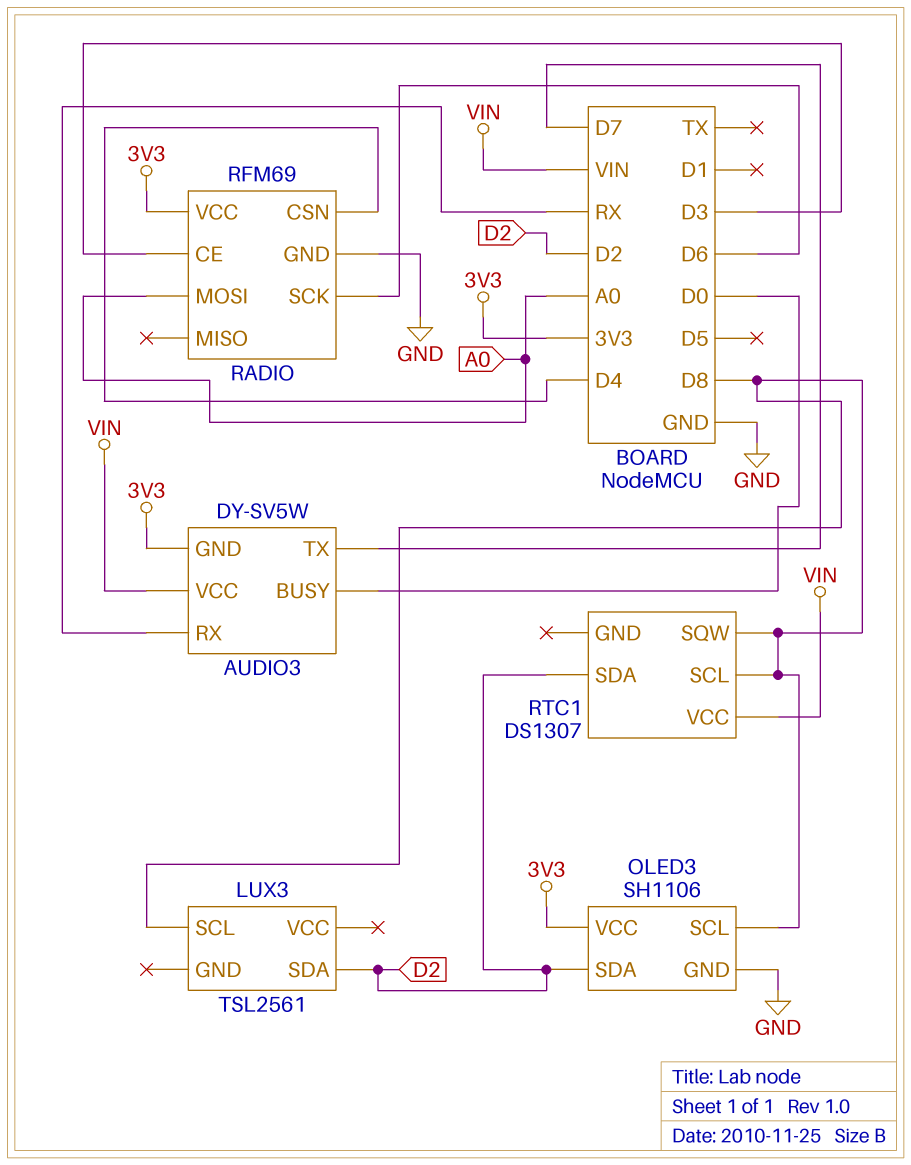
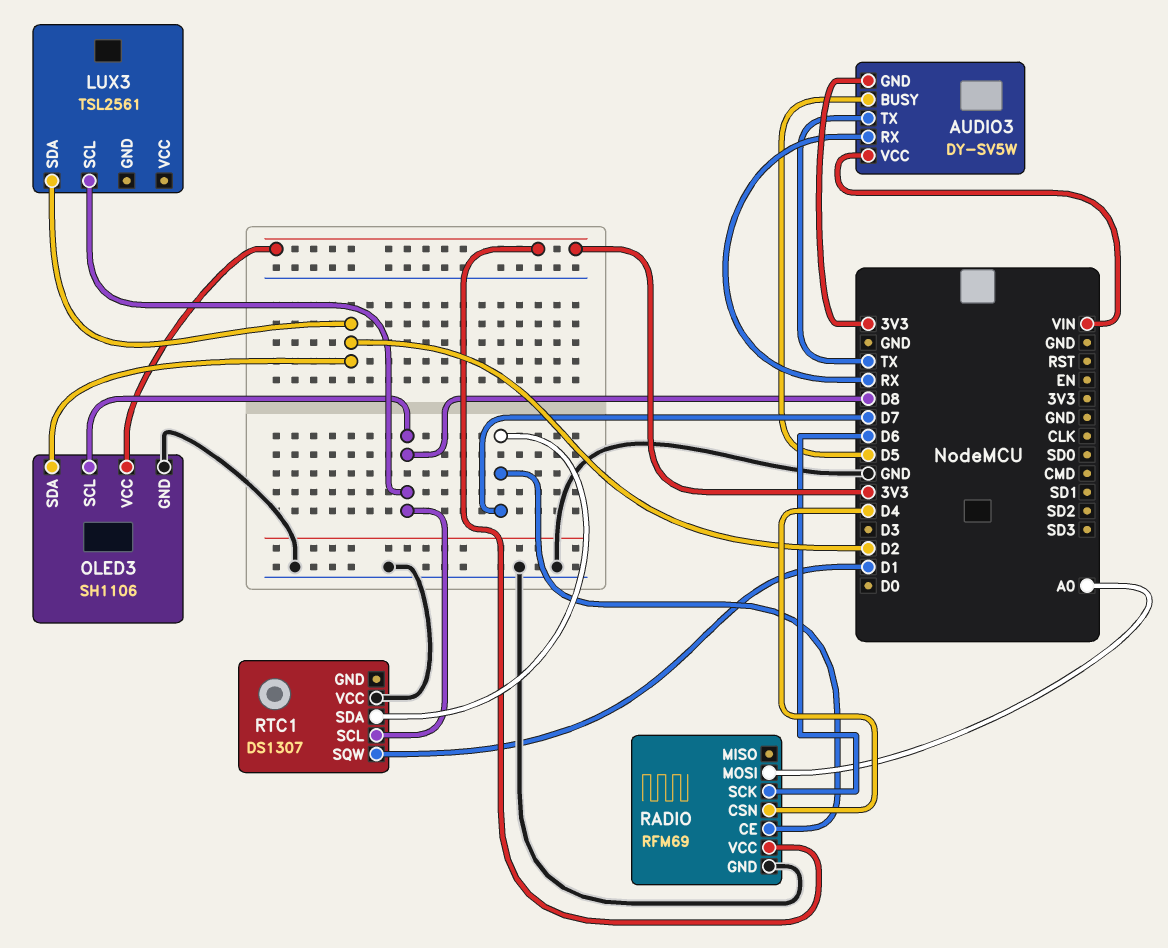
AUDIO3 pin BUSY: D0 -> D5
AUDIO3 pin TX: D7 -> TX
RADIO pin CE: D3 -> D7
RTC1 pin SDA: D2 -> D7
RTC1 pin SQW: D8 -> D1
RTC1 pin VCC: VIN -> GND

